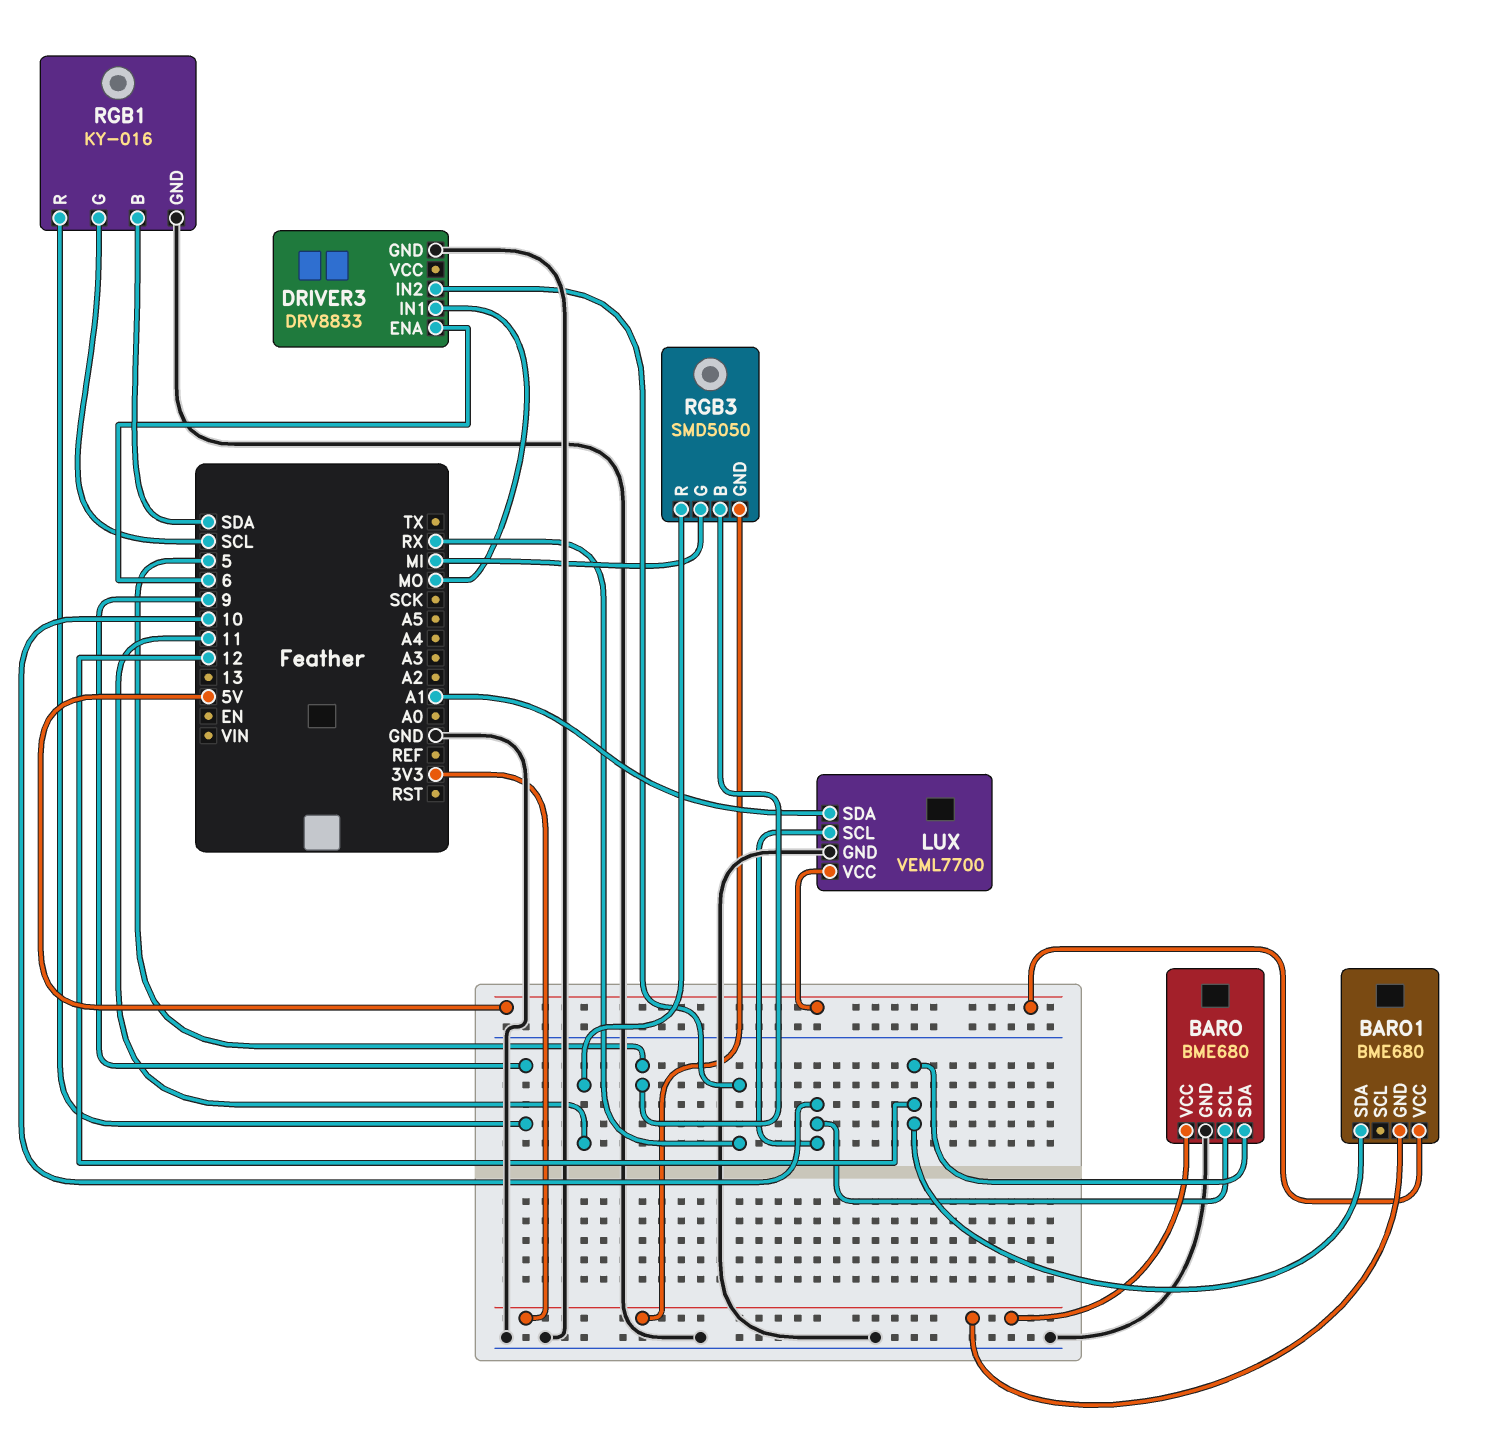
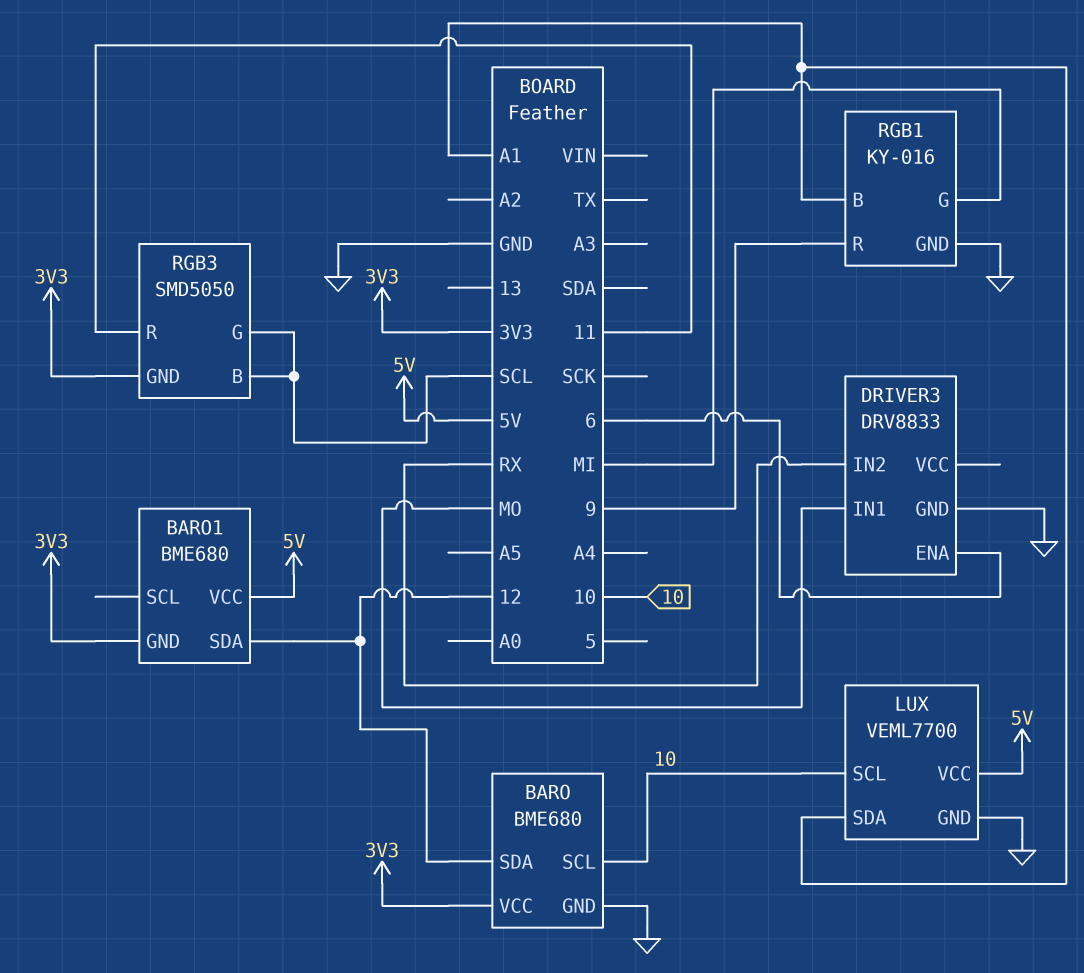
RGB1 pin B: SDA -> A1
RGB1 pin G: SCL -> MI
RGB3 pin B: 5 -> SCL
RGB3 pin G: MI -> SCL

